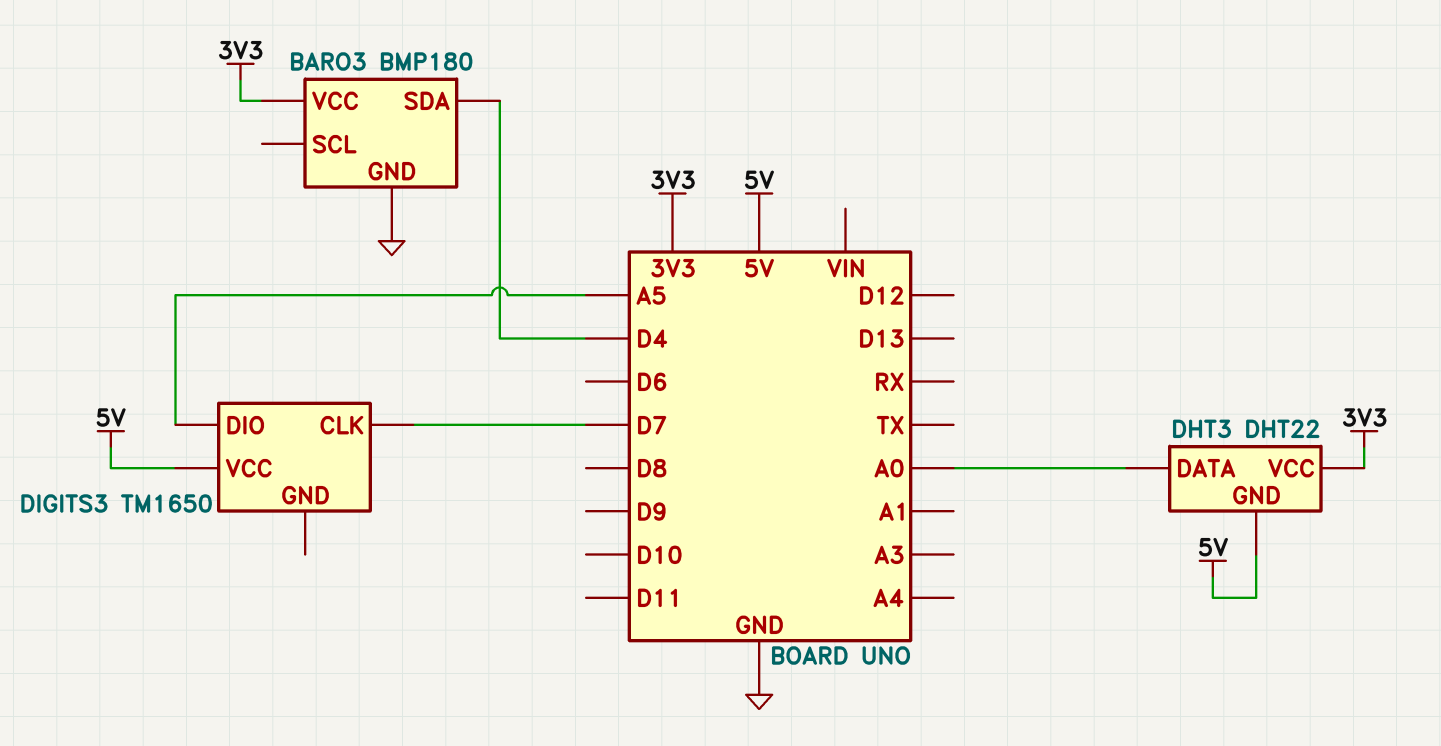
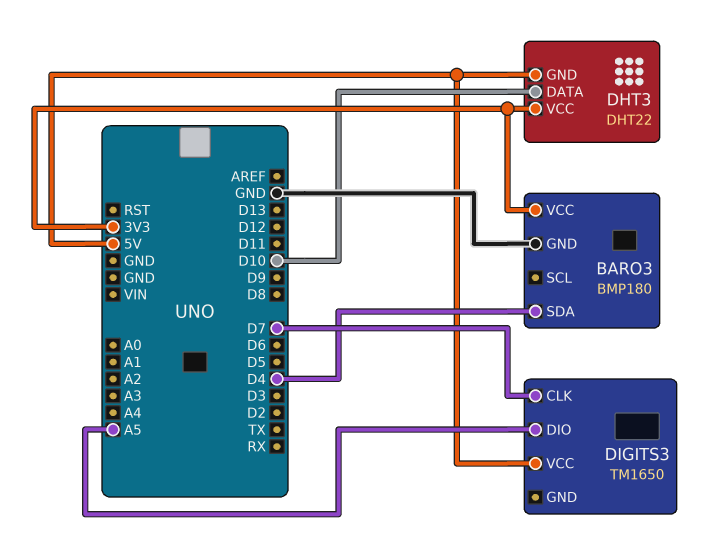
DHT3 pin DATA: A0 -> D10

